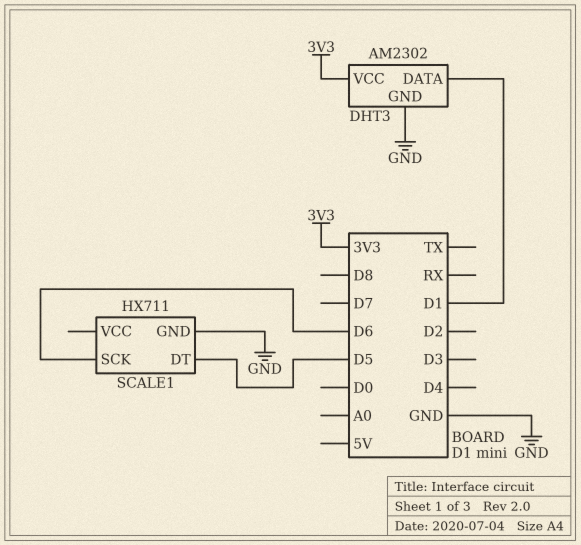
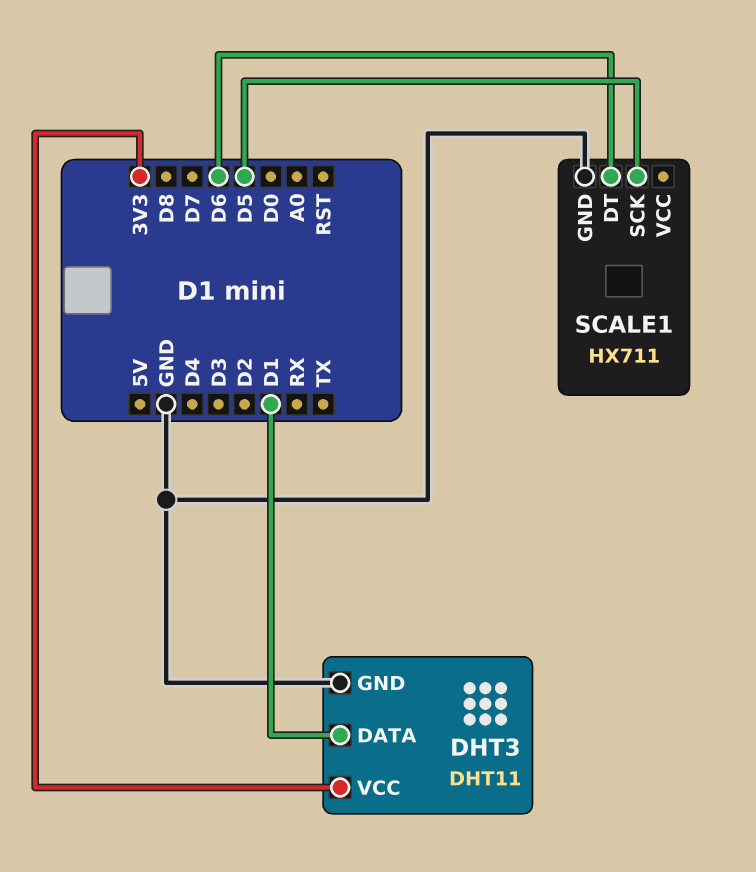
DHT3: AM2302 -> DHT11
SCALE1 pin DT: D5 -> D6
SCALE1 pin SCK: D6 -> D5

